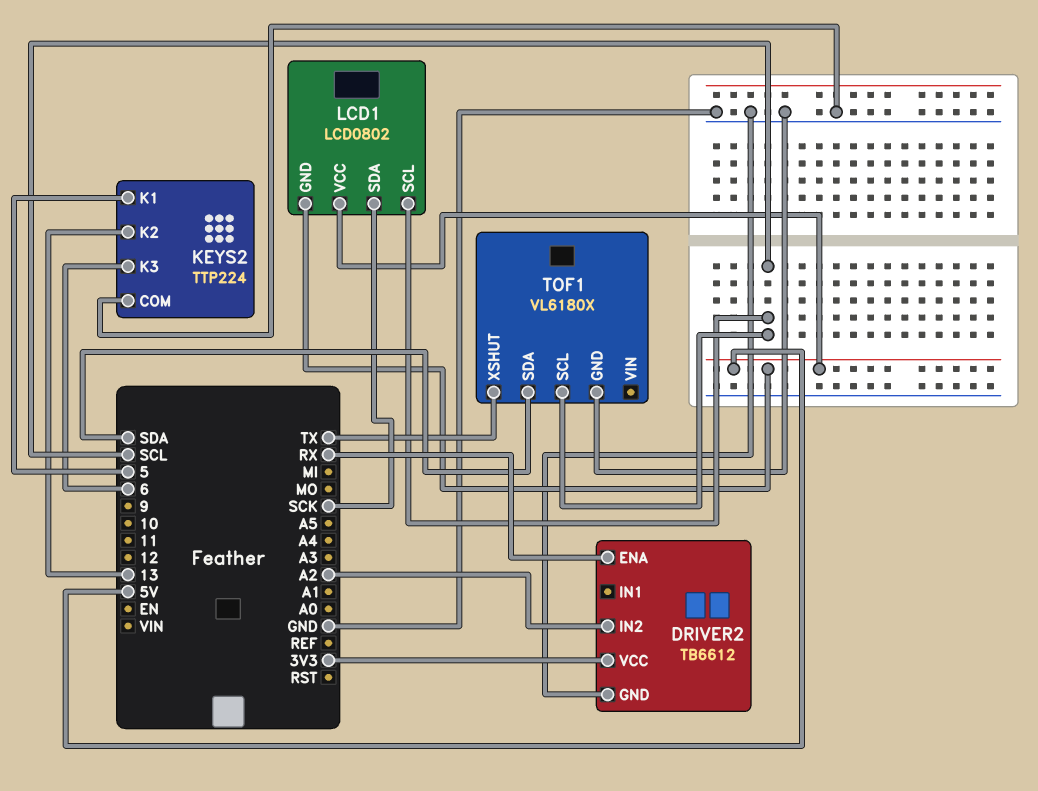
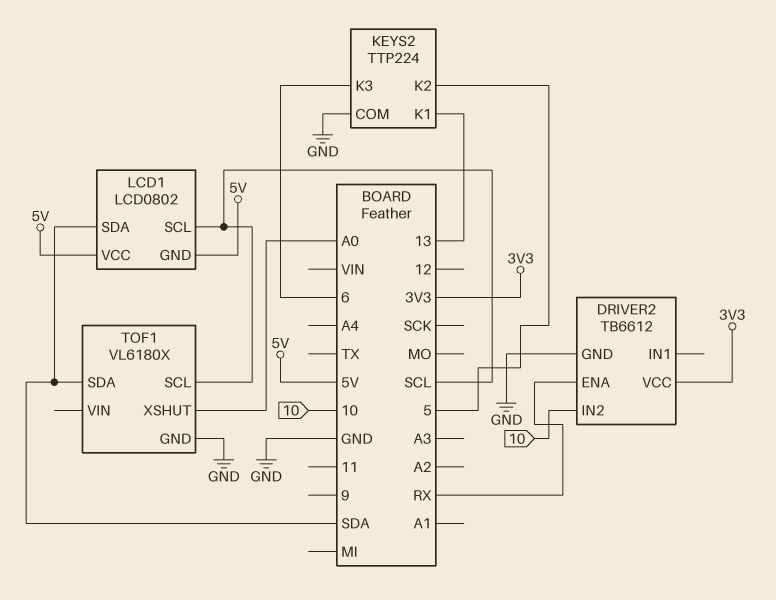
DRIVER2 pin IN2: A2 -> 10
KEYS2 pin K1: 5 -> 13
KEYS2 pin K2: 13 -> 5
LCD1 pin SDA: SCK -> SDA
TOF1 pin XSHUT: TX -> A0

